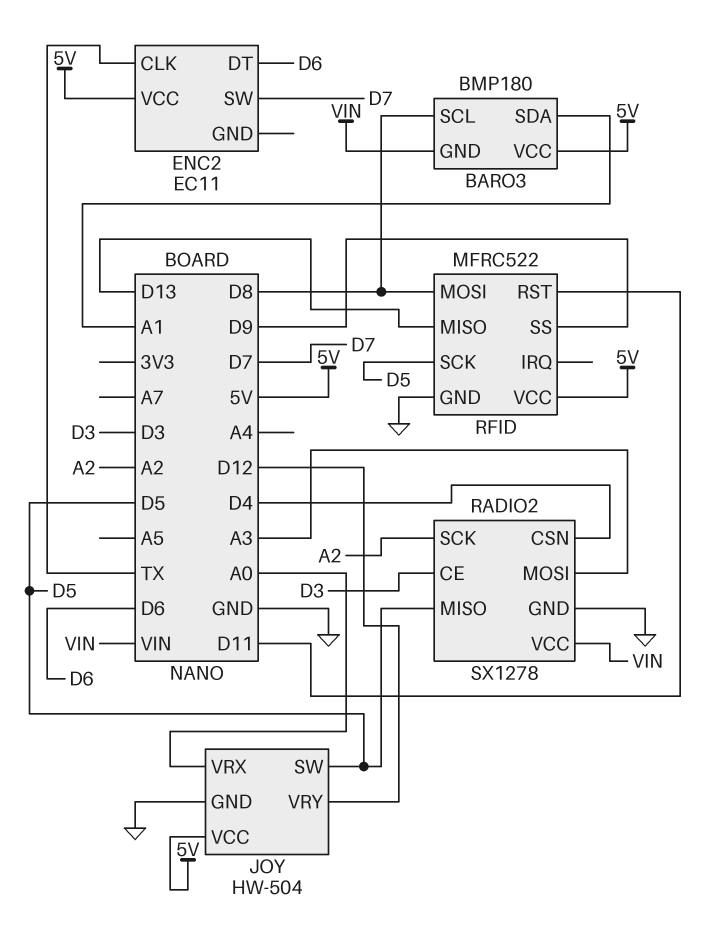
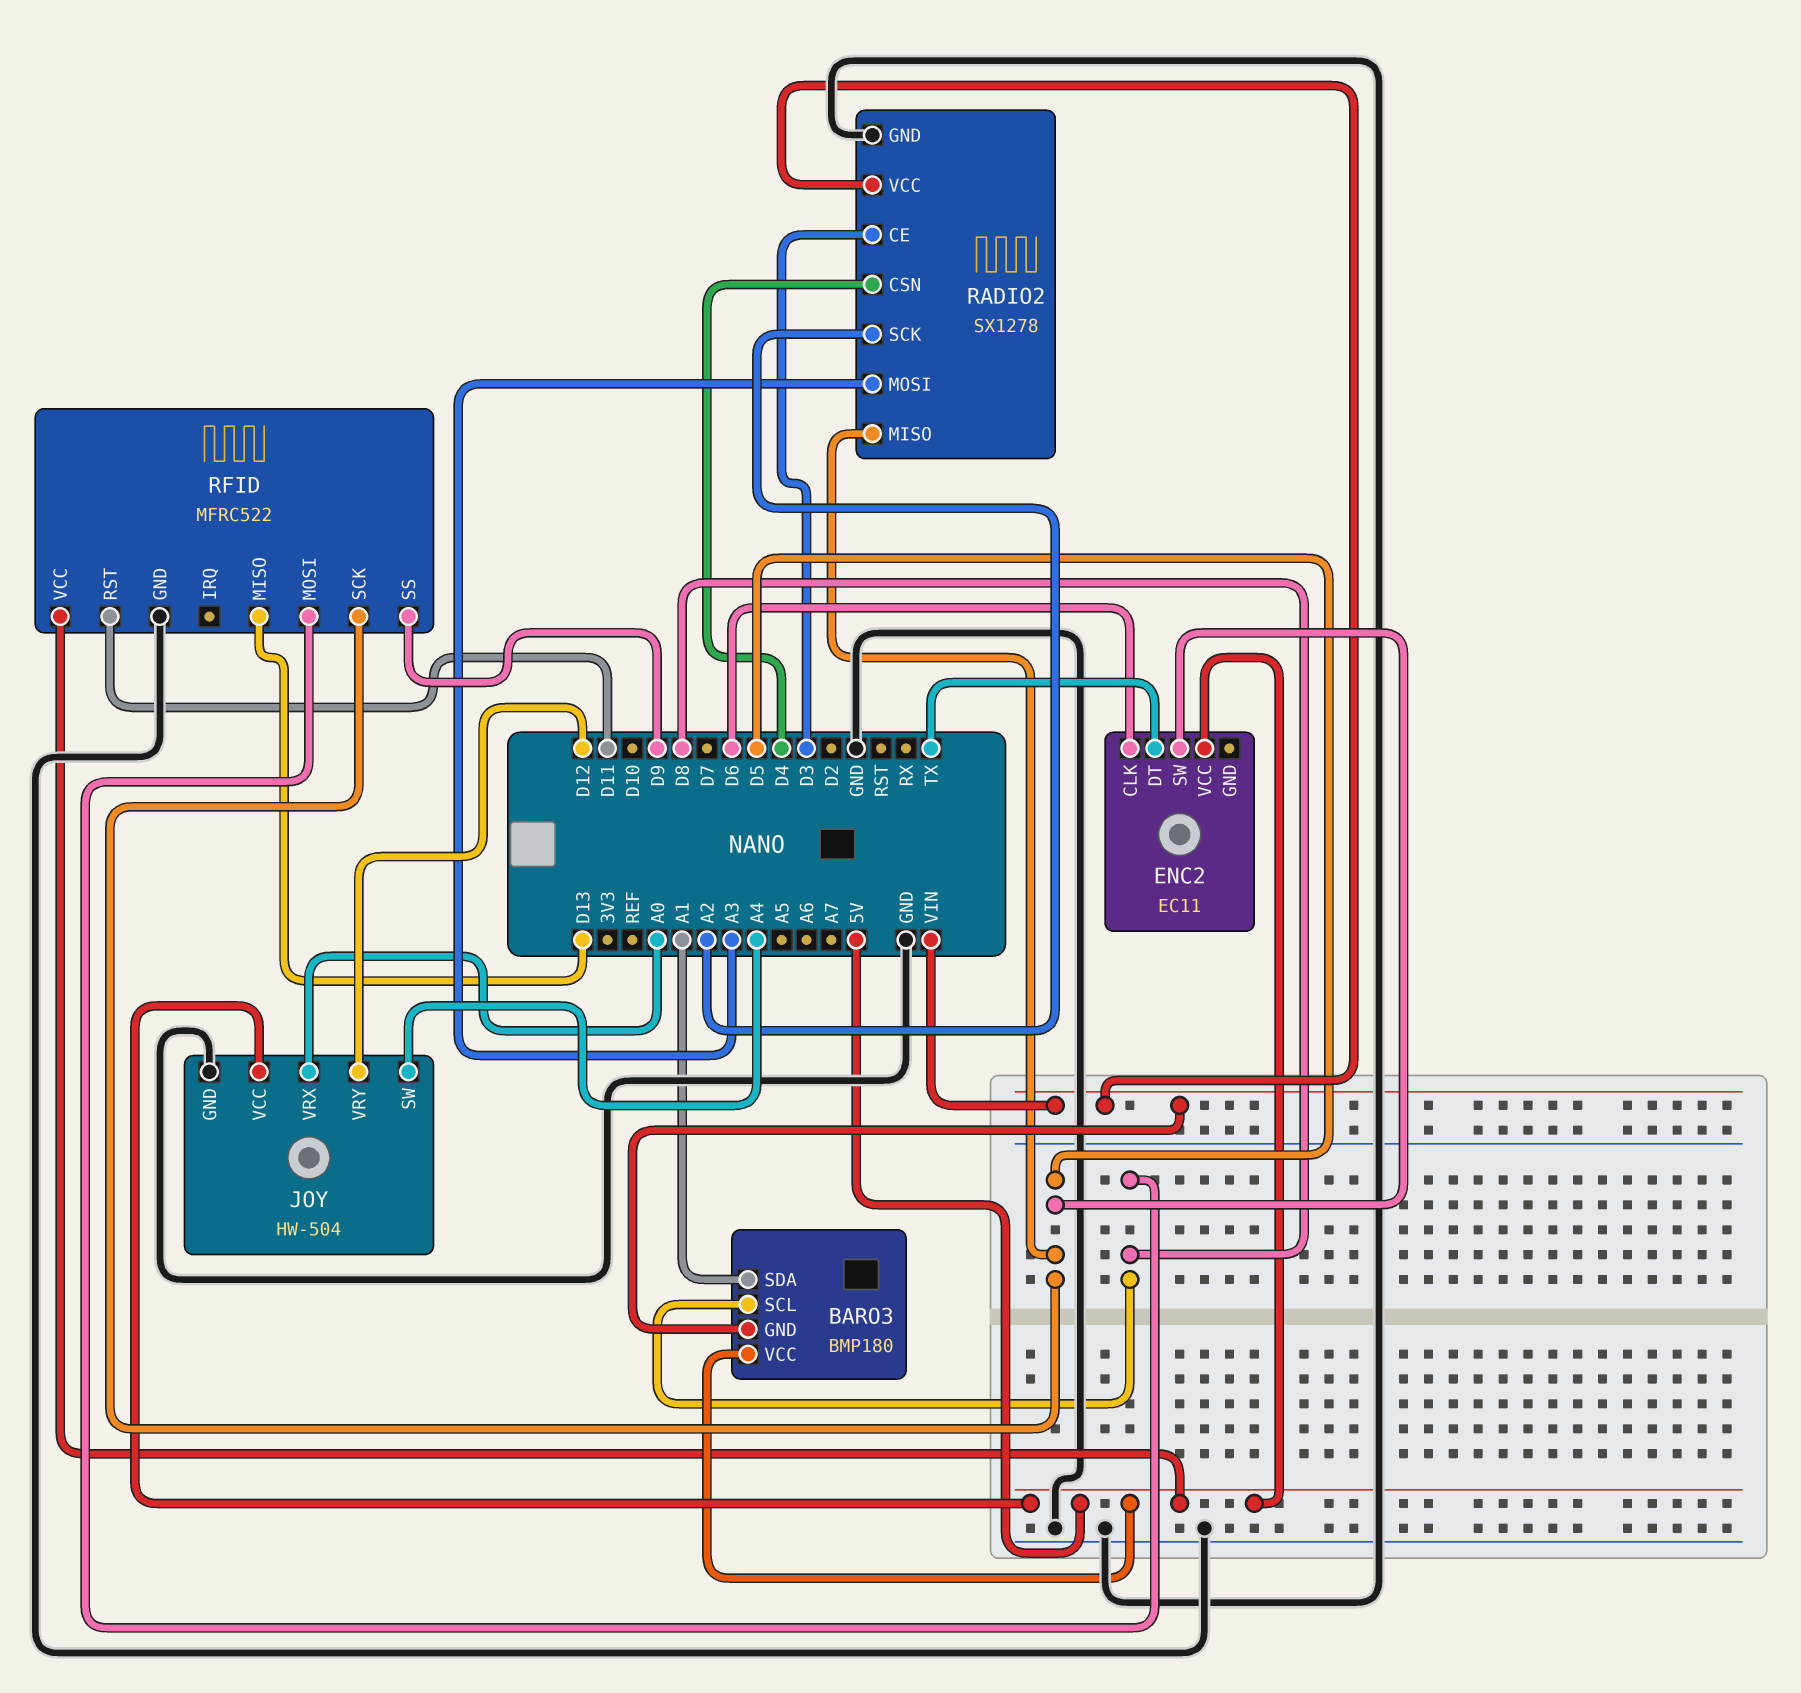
ENC2 pin CLK: TX -> D6
ENC2 pin DT: D6 -> TX
ENC2 pin SW: D7 -> D5
JOY pin SW: D5 -> A4

